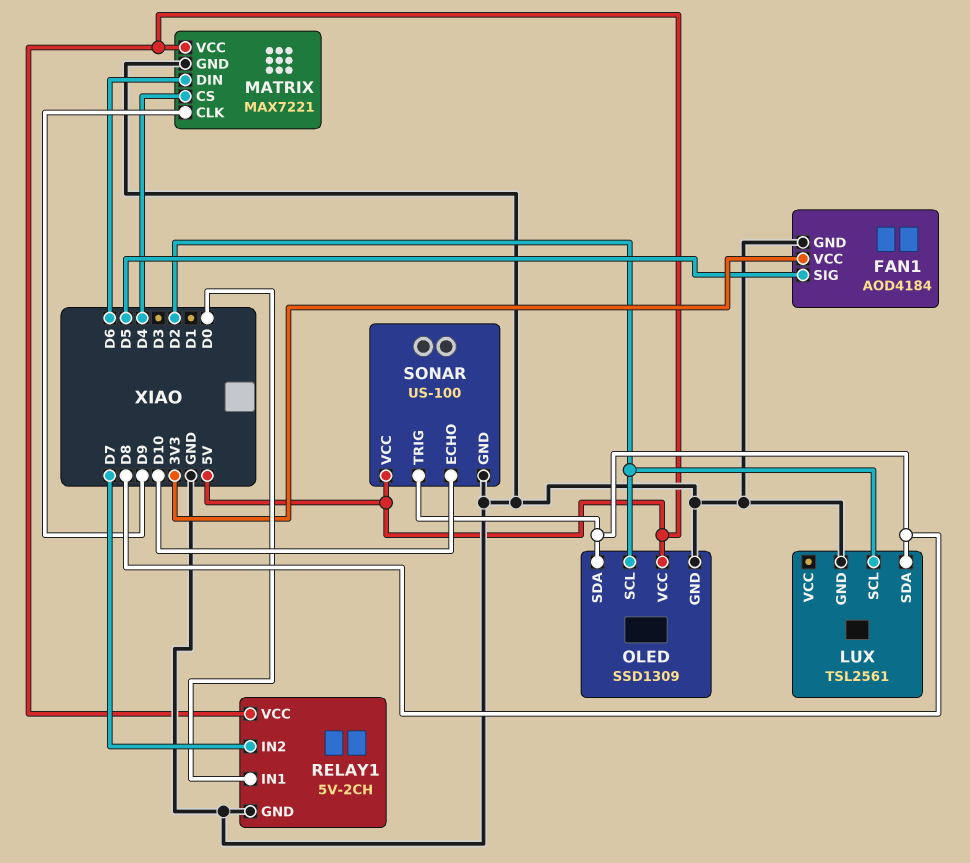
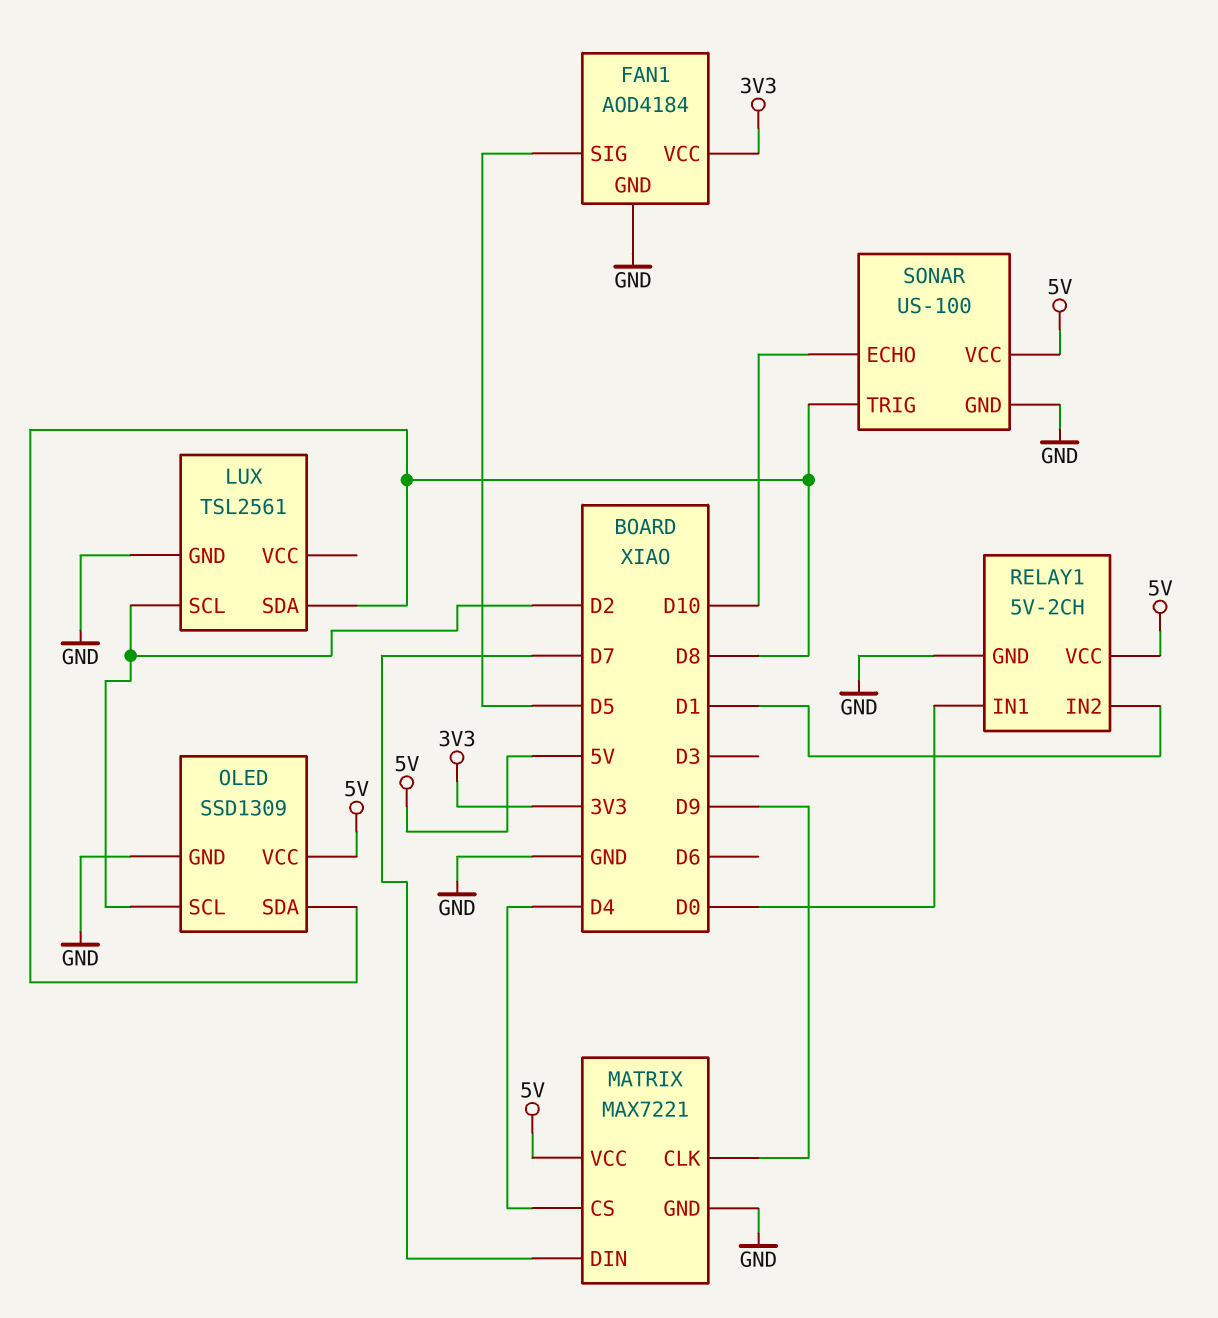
MATRIX pin DIN: D6 -> D7
RELAY1 pin IN2: D7 -> D1

